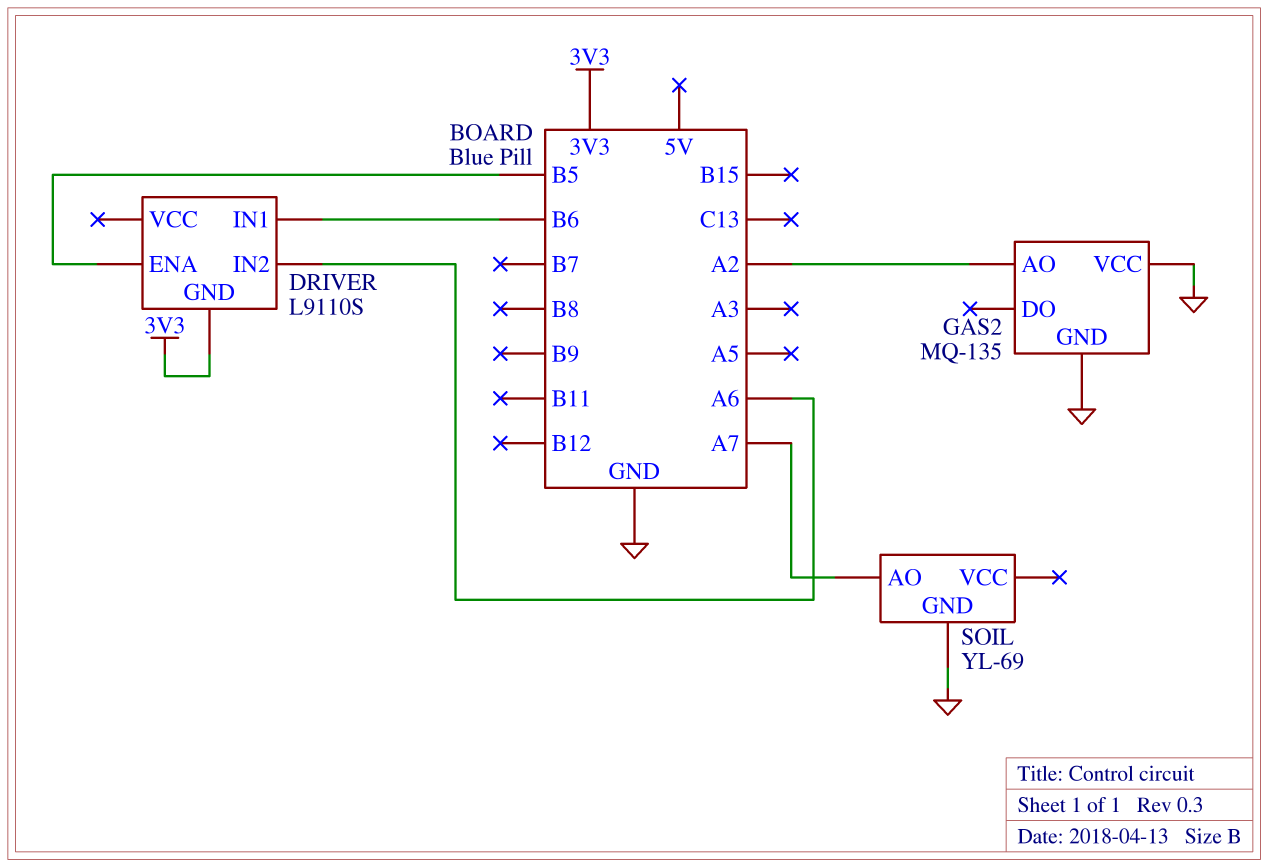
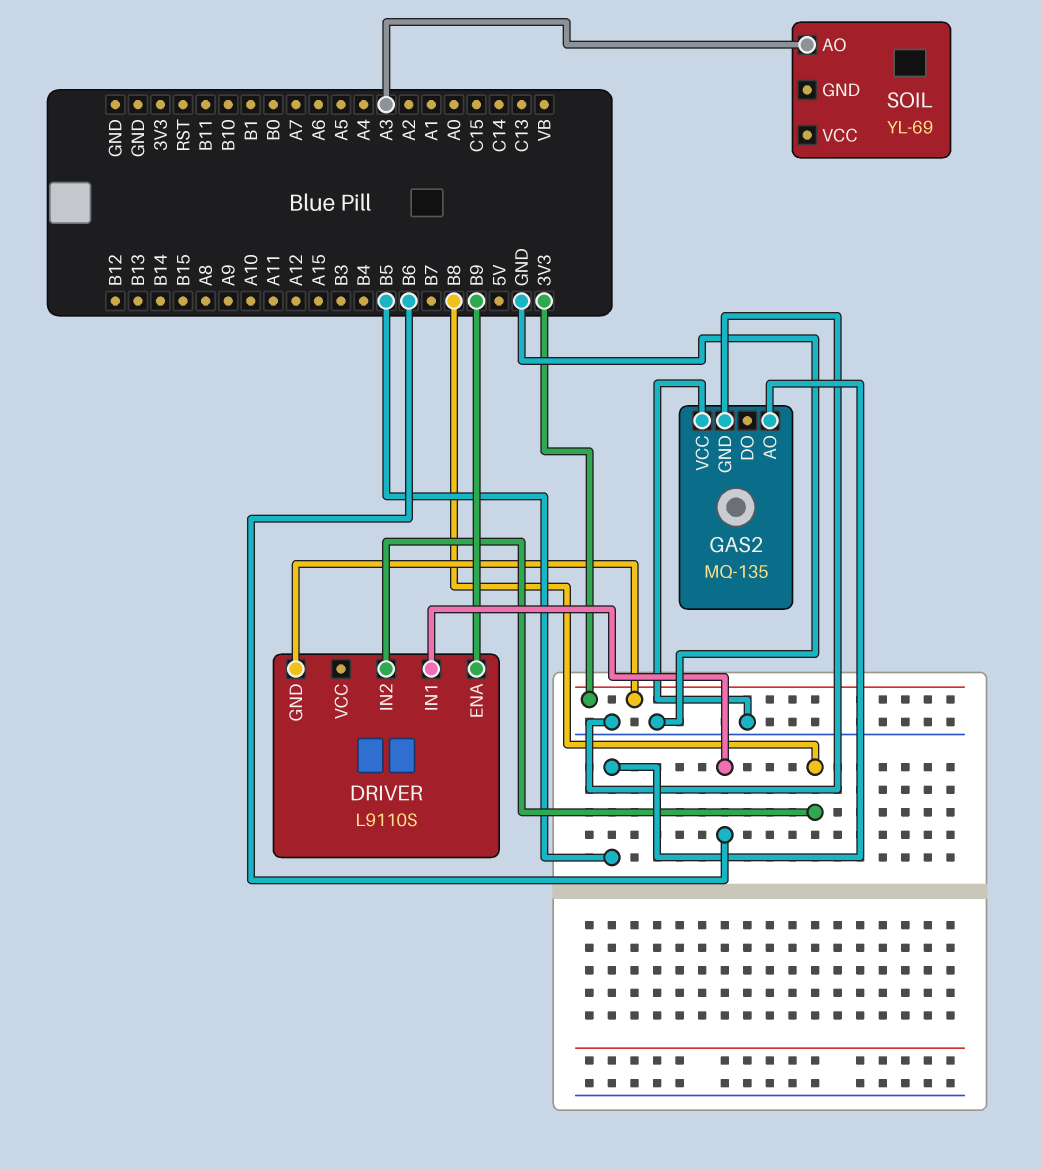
DRIVER pin ENA: B5 -> B9
DRIVER pin IN2: A6 -> B8
GAS2 pin AO: A2 -> B5
SOIL pin AO: A7 -> A3
SOIL pin GND: GND -> none

